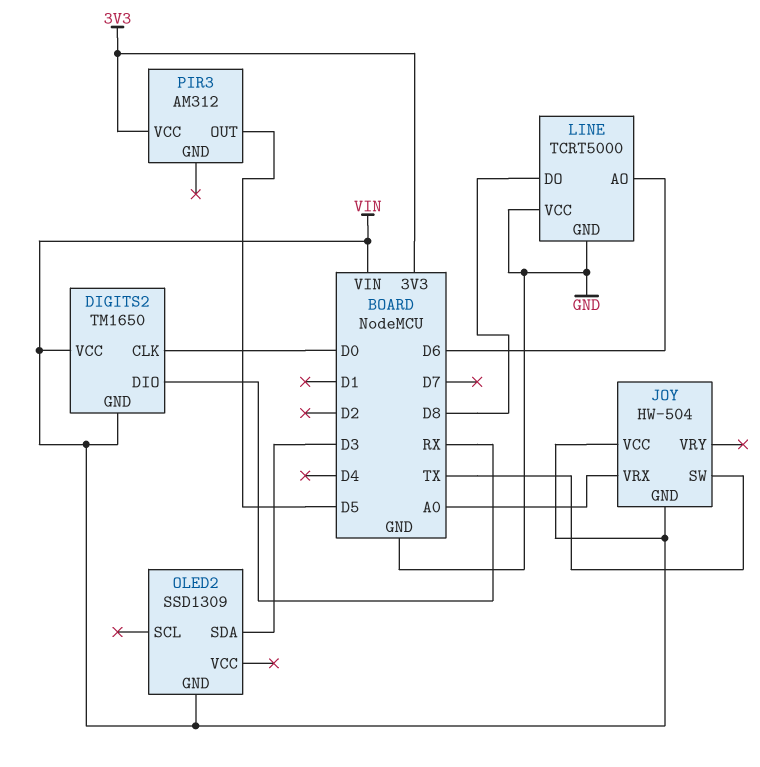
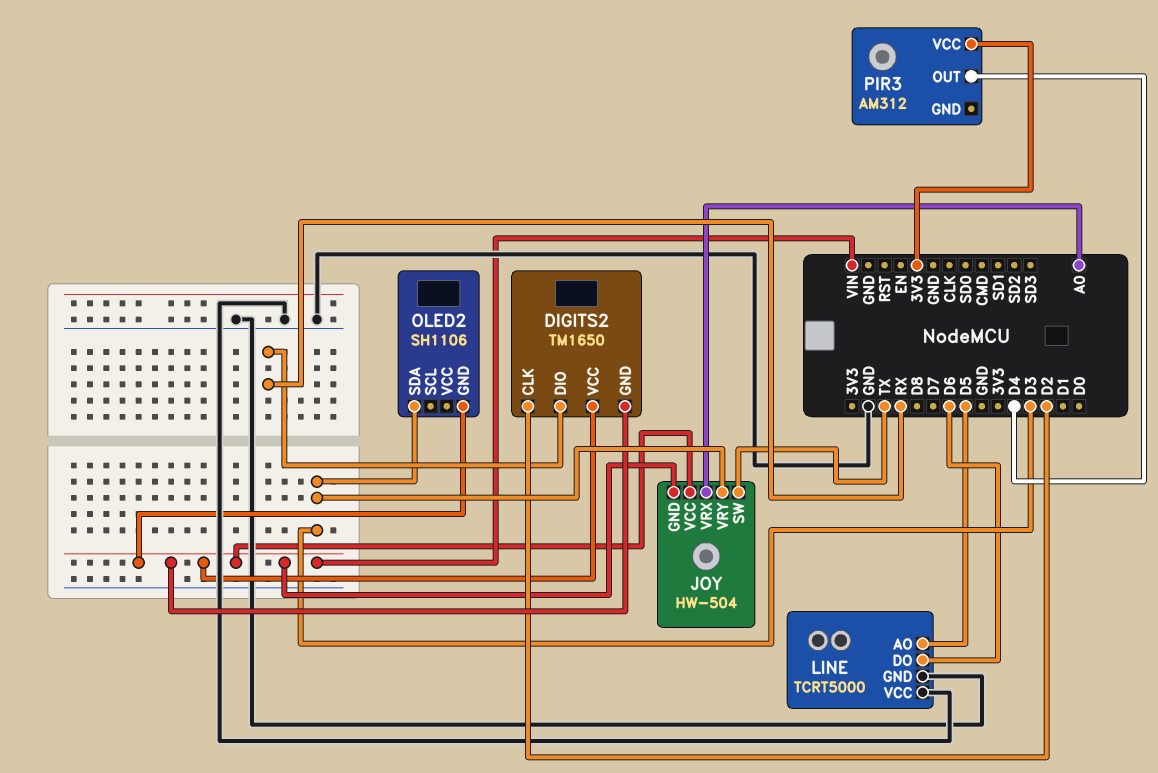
DIGITS2 pin CLK: D0 -> D2
JOY pin VRY: none -> D3
LINE pin AO: D6 -> D5
LINE pin DO: D8 -> D6
OLED2: SSD1309 -> SH1106
PIR3 pin OUT: D5 -> D4

